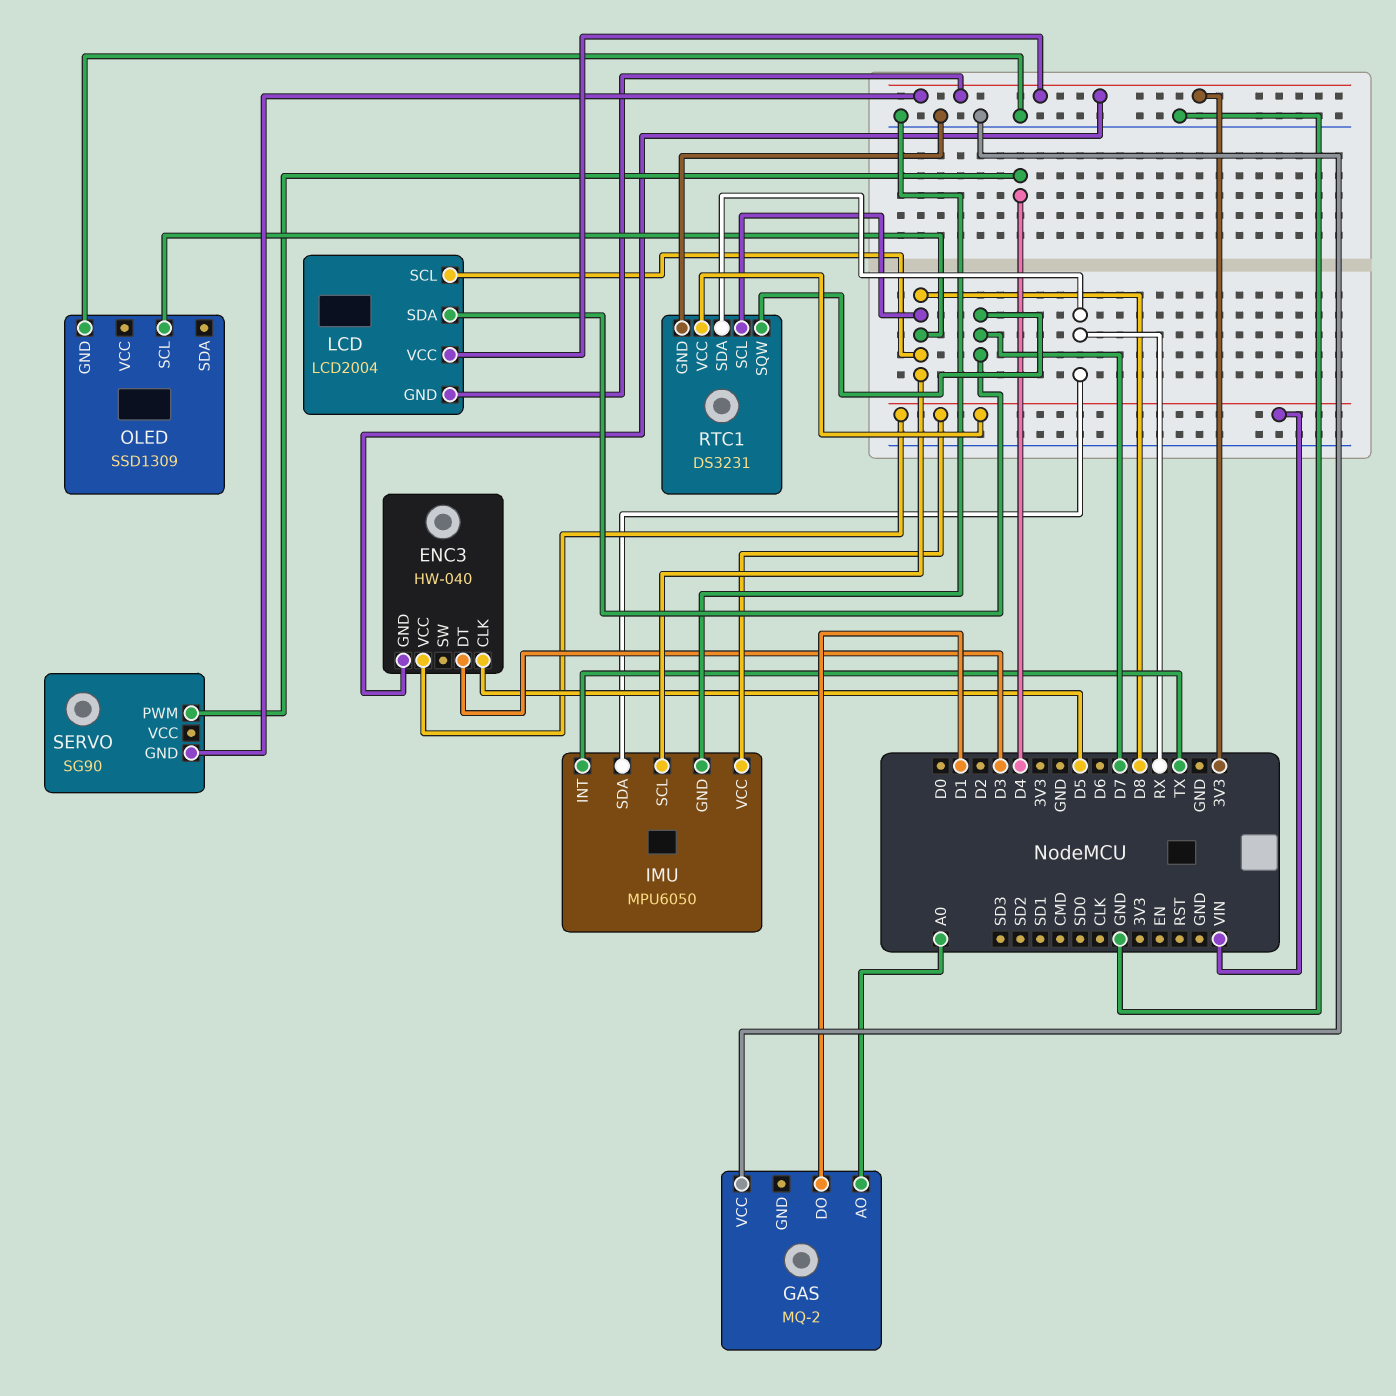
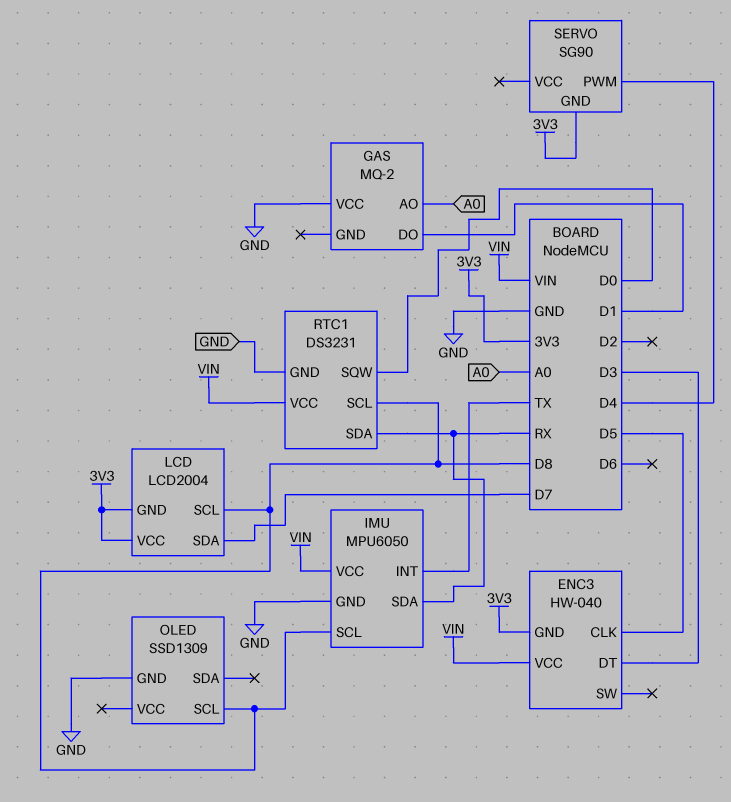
RTC1 pin SQW: D7 -> D0

